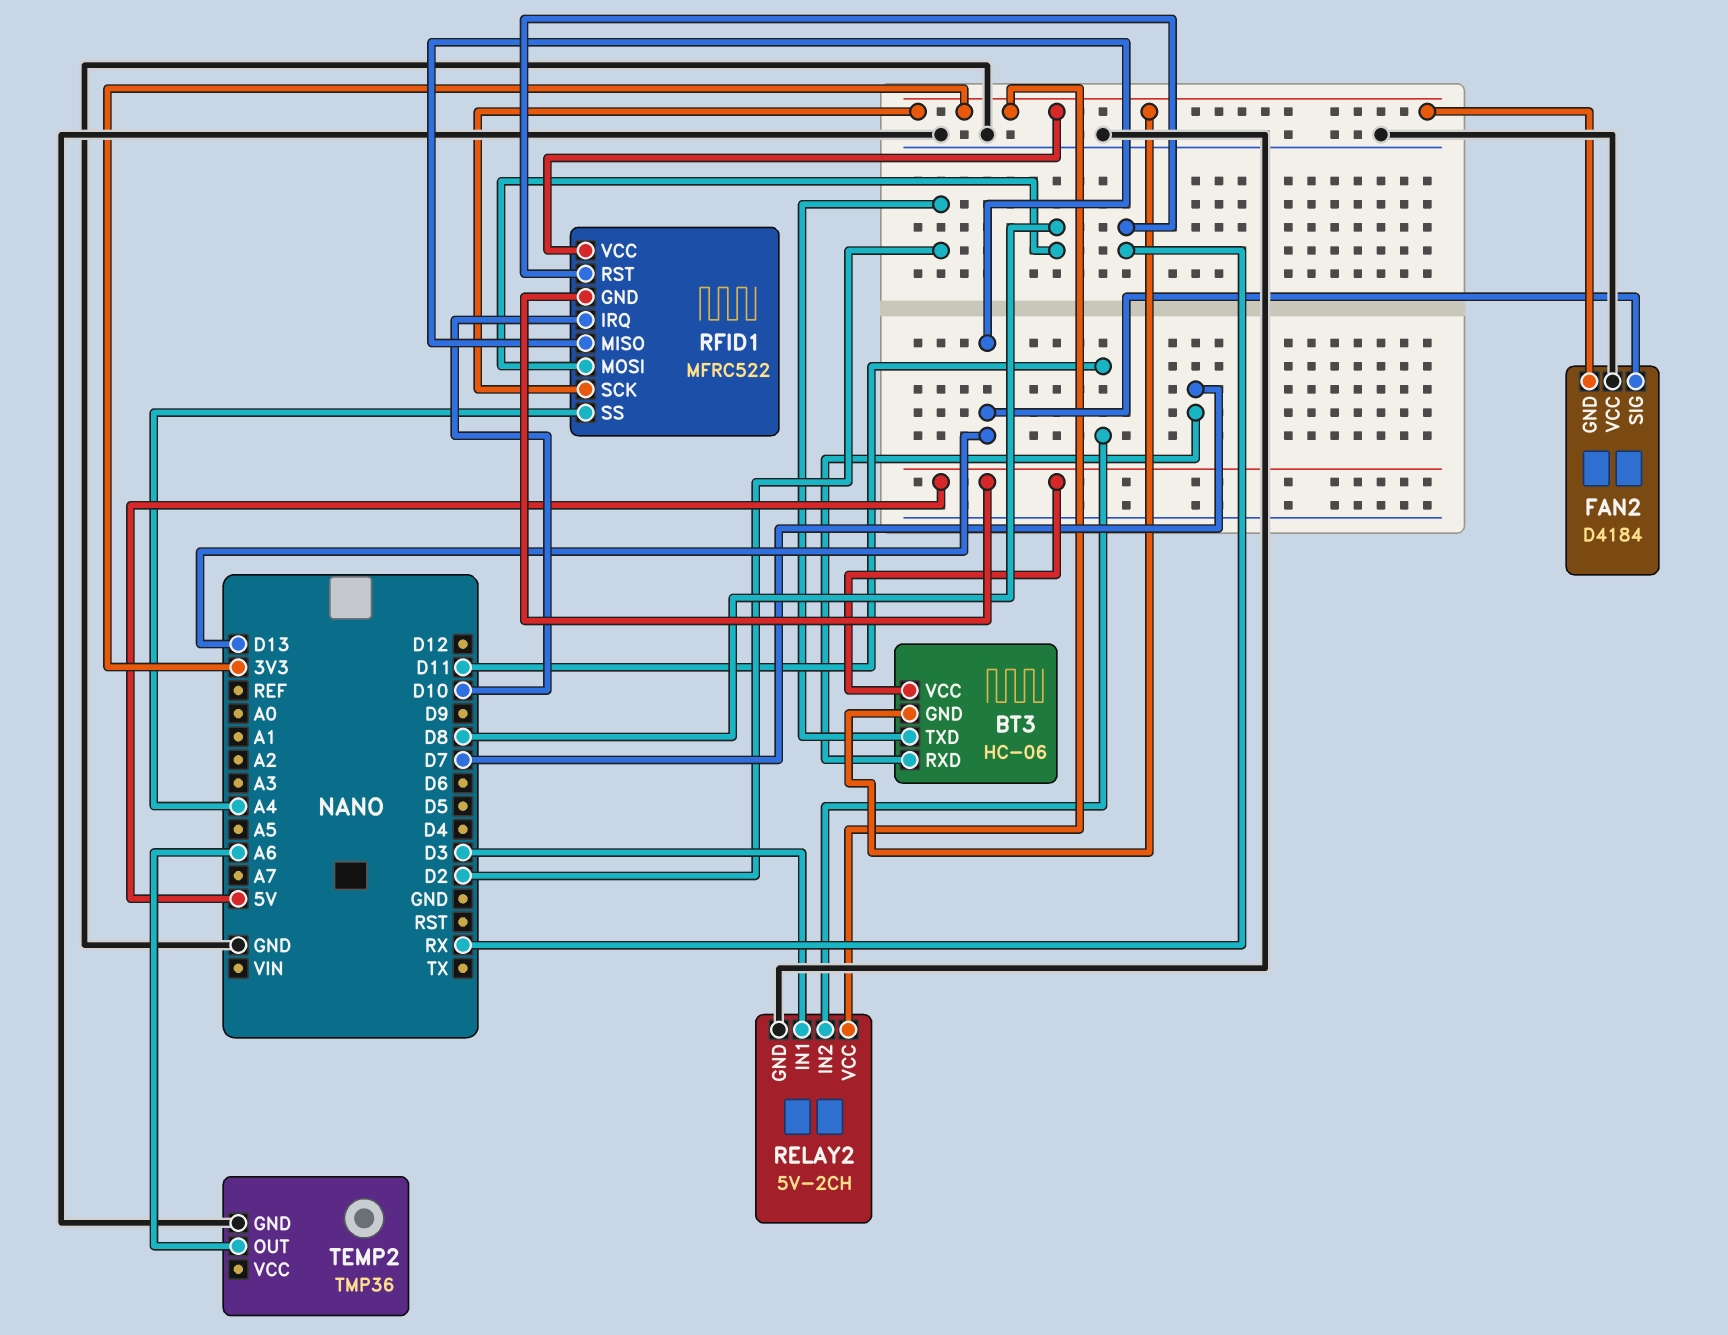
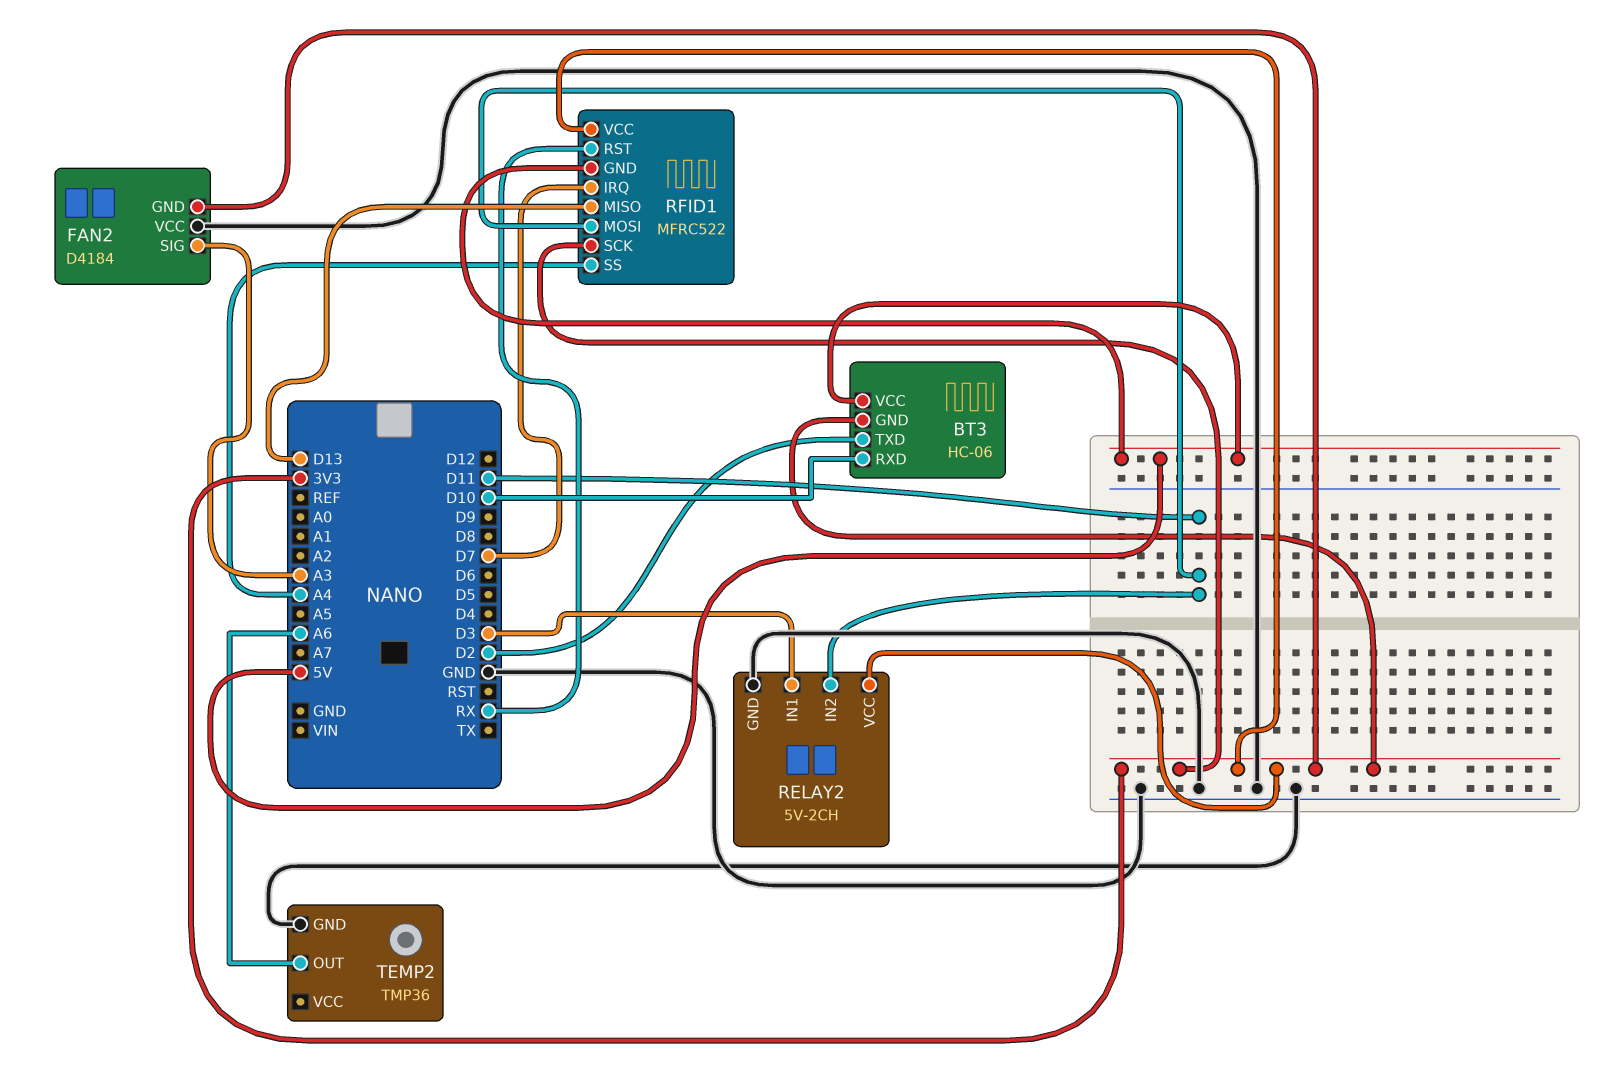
BT3 pin RXD: D7 -> D10
FAN2 pin SIG: D13 -> A3
RFID1 pin IRQ: D10 -> D7
RFID1 pin MOSI: D8 -> D11

